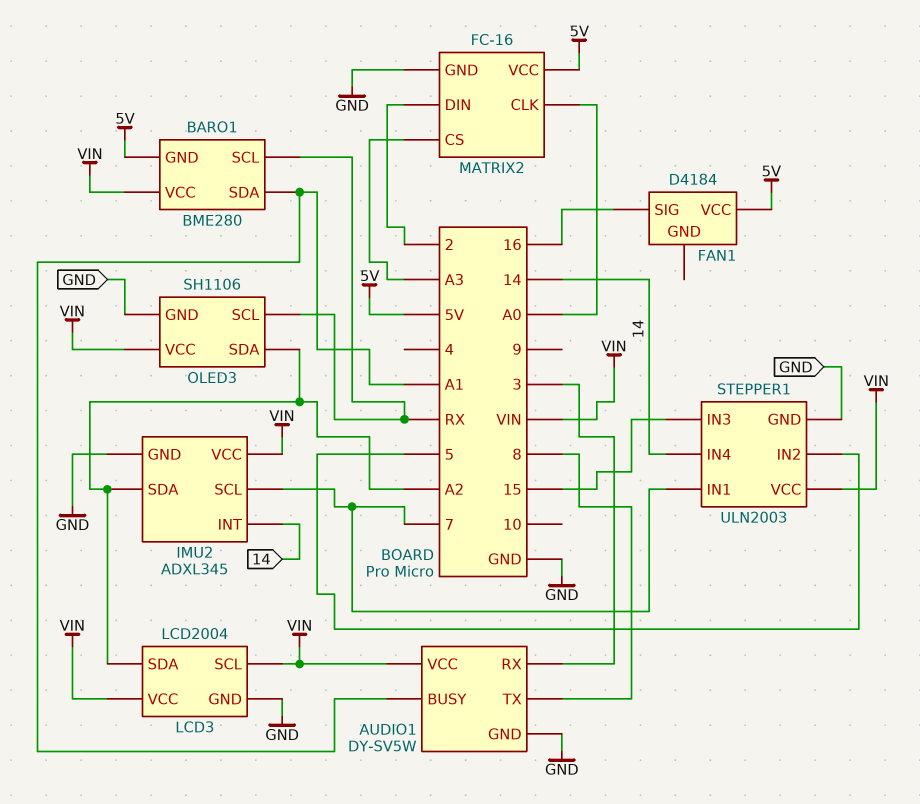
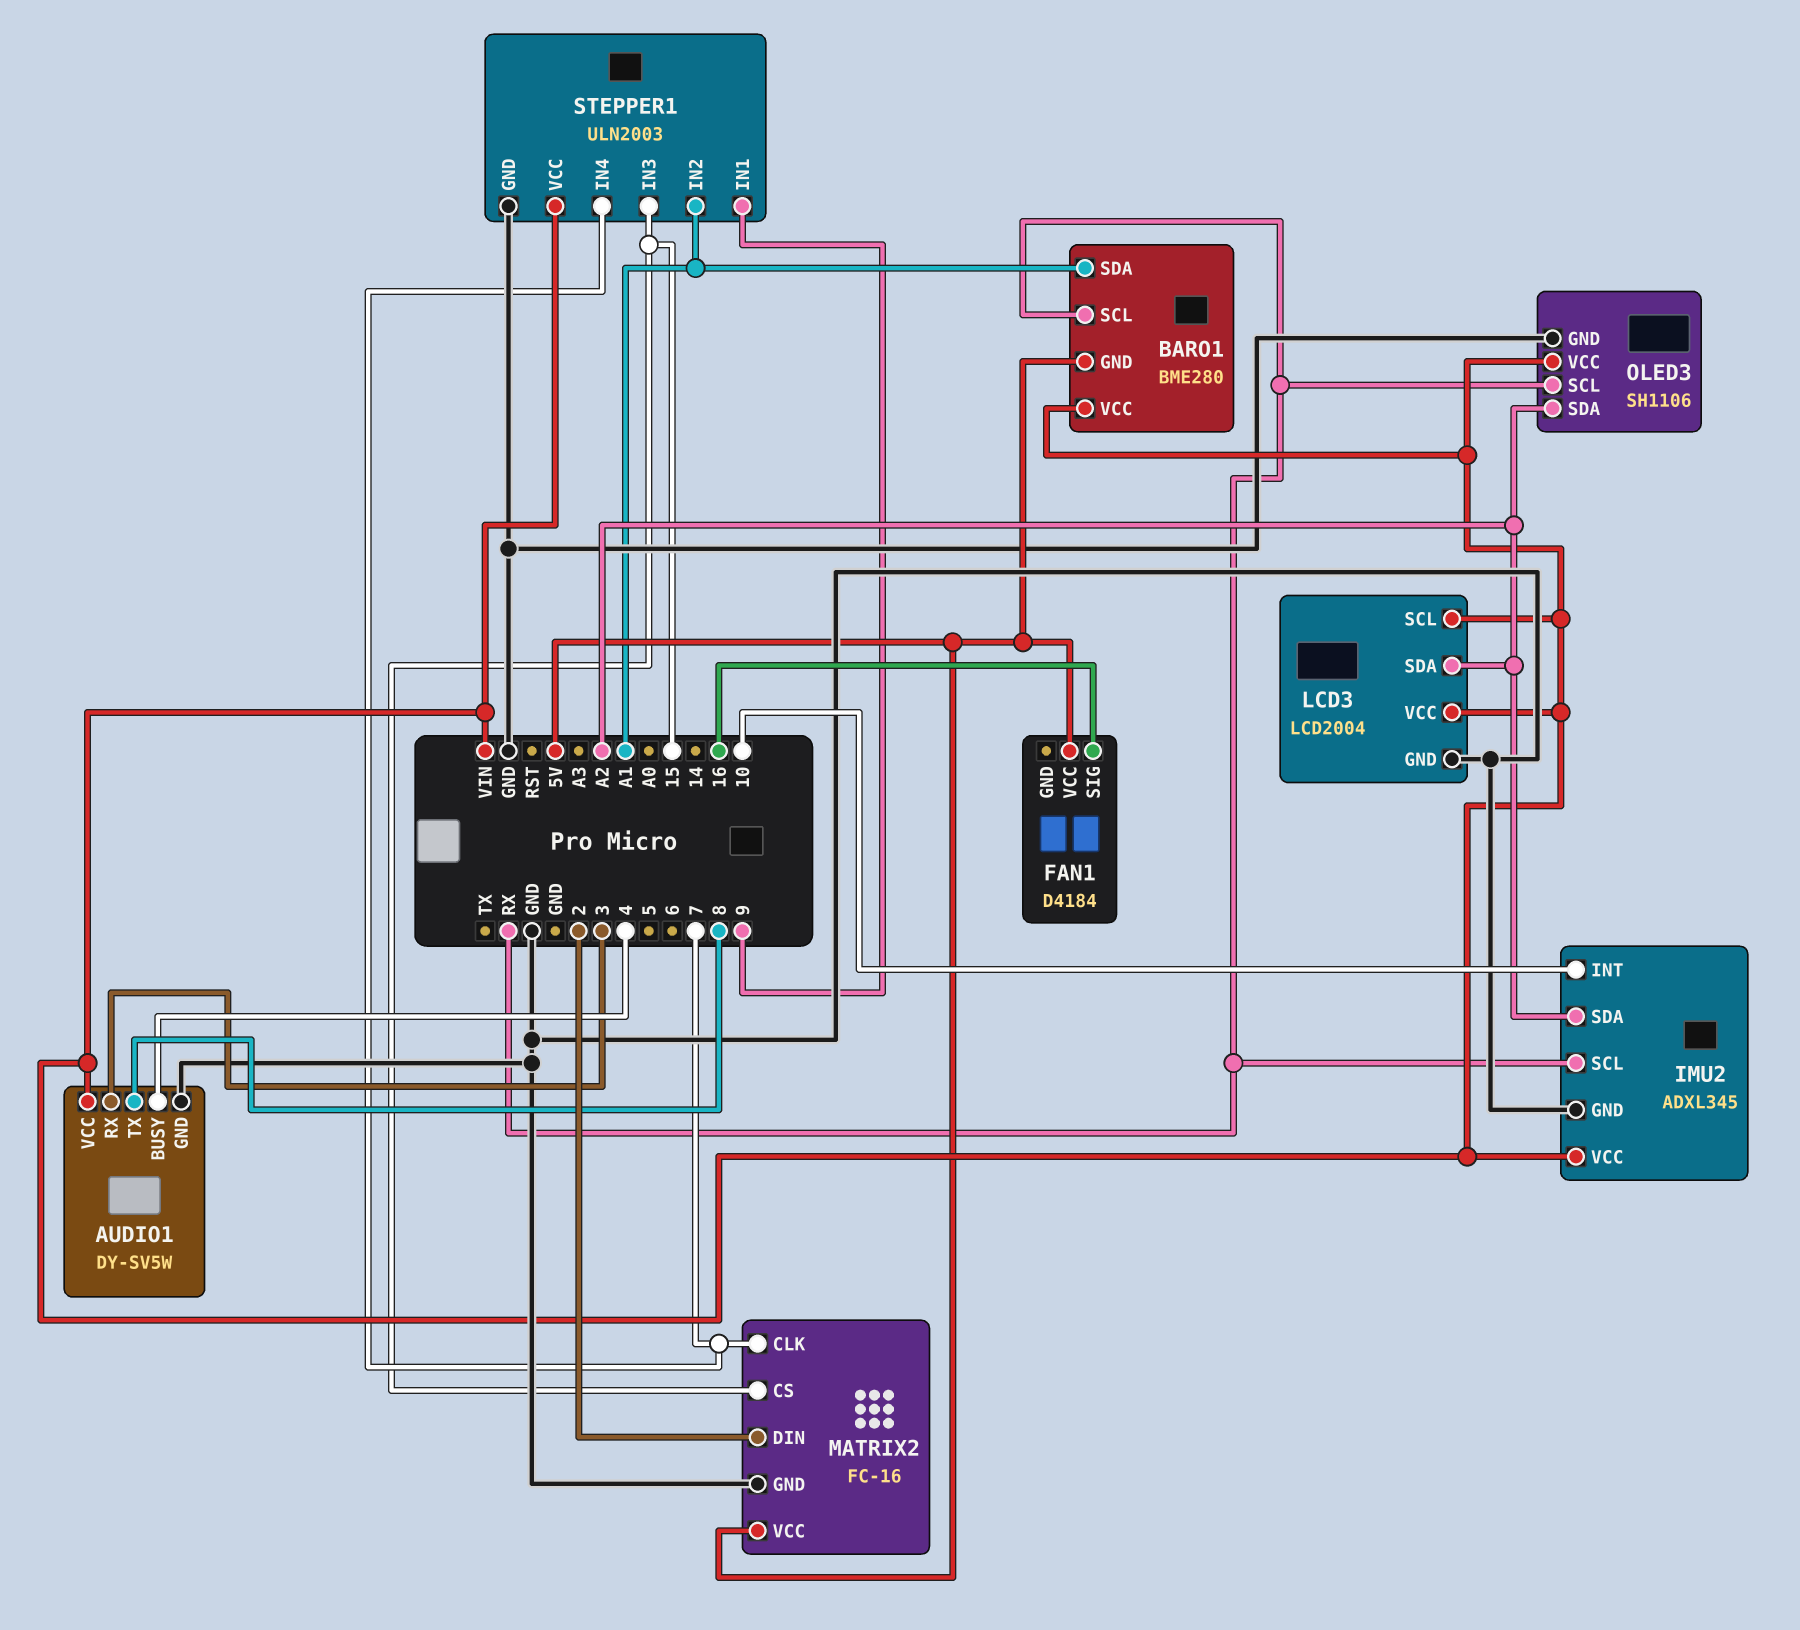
AUDIO1 pin BUSY: A1 -> 4
IMU2 pin INT: 14 -> 10
IMU2 pin SCL: 7 -> RX
MATRIX2 pin CLK: A0 -> 7
MATRIX2 pin CS: A3 -> 15
STEPPER1 pin IN1: 7 -> 9
STEPPER1 pin IN2: 5 -> A1
STEPPER1 pin IN4: 14 -> 7

